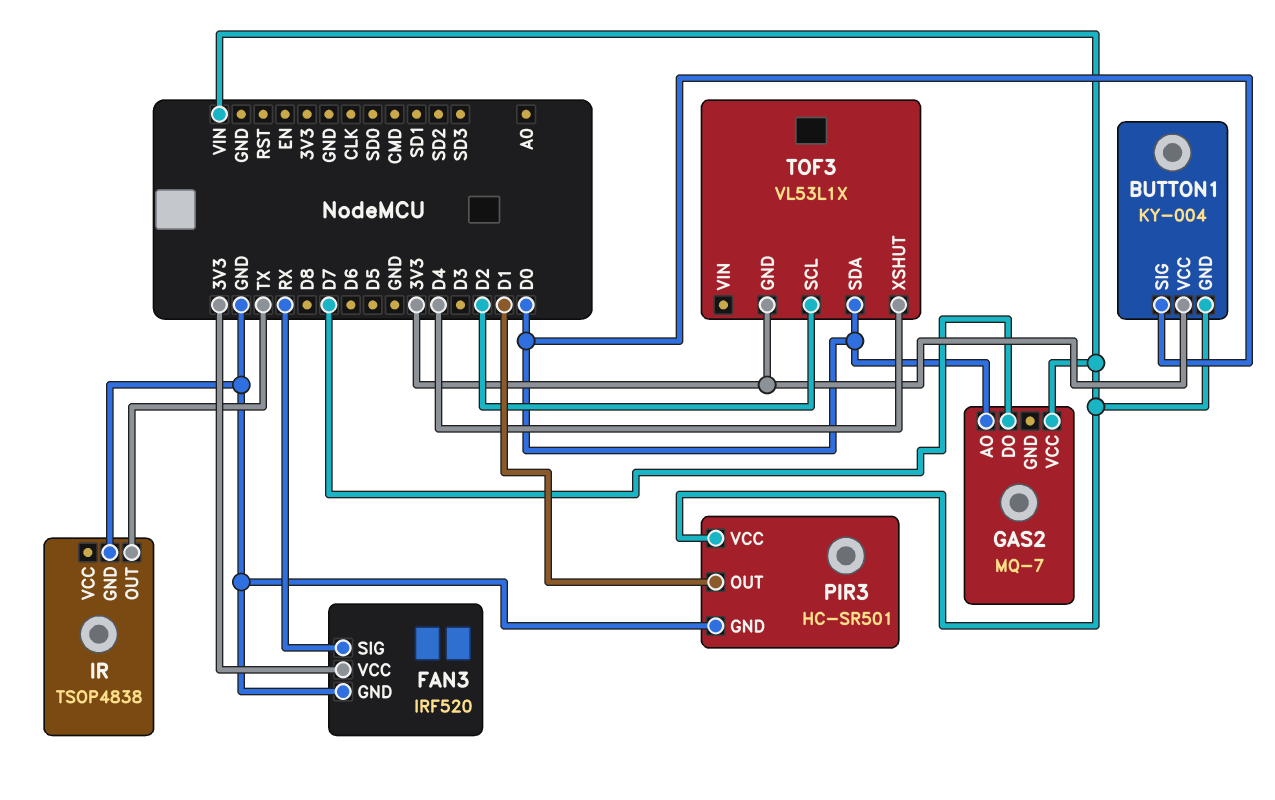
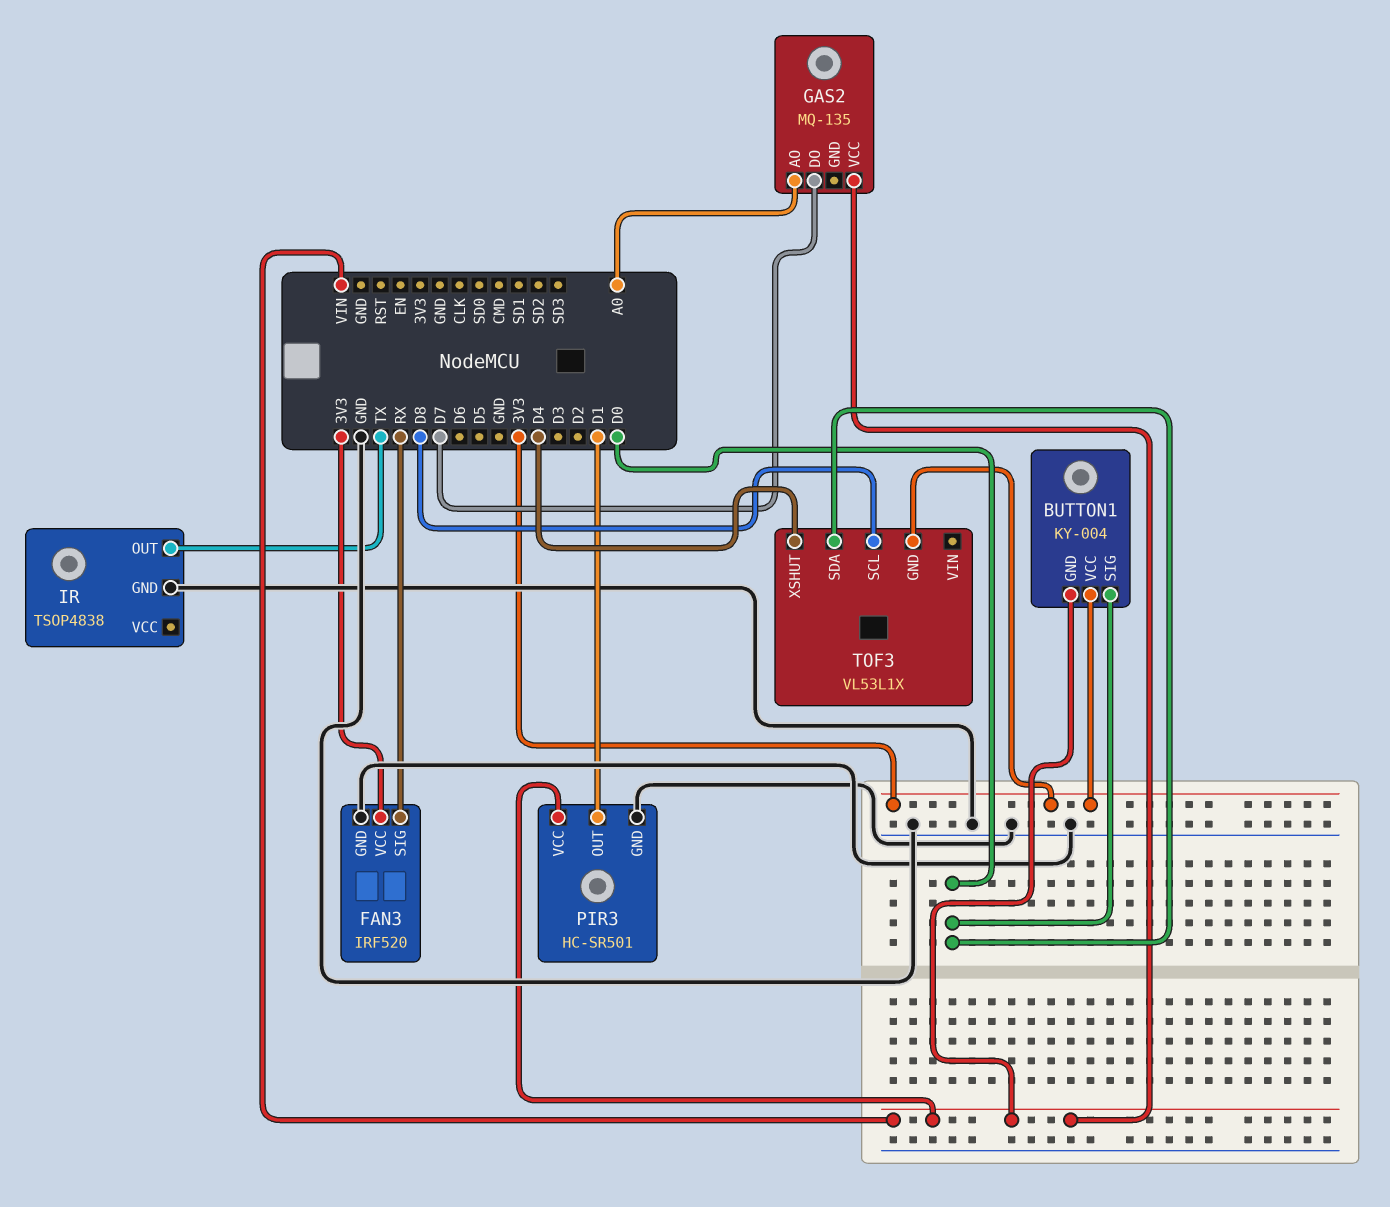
GAS2: MQ-7 -> MQ-135
GAS2 pin AO: D0 -> A0
TOF3 pin SCL: D2 -> D8

